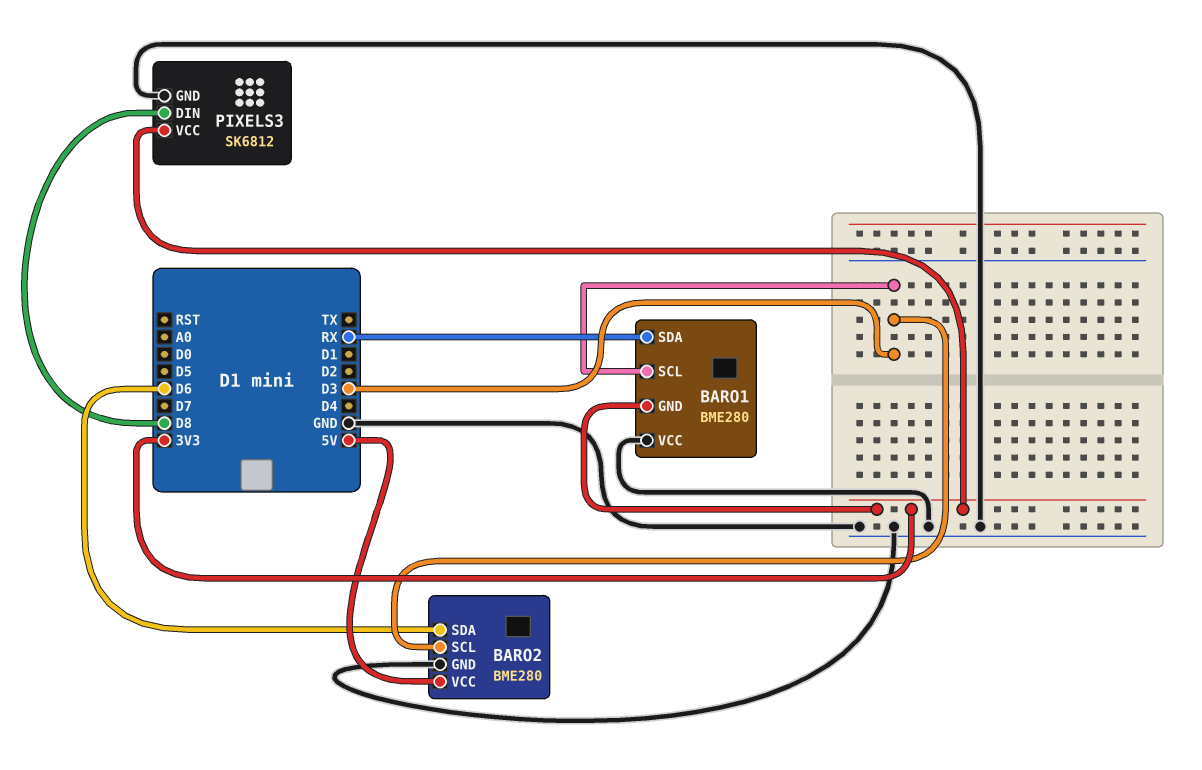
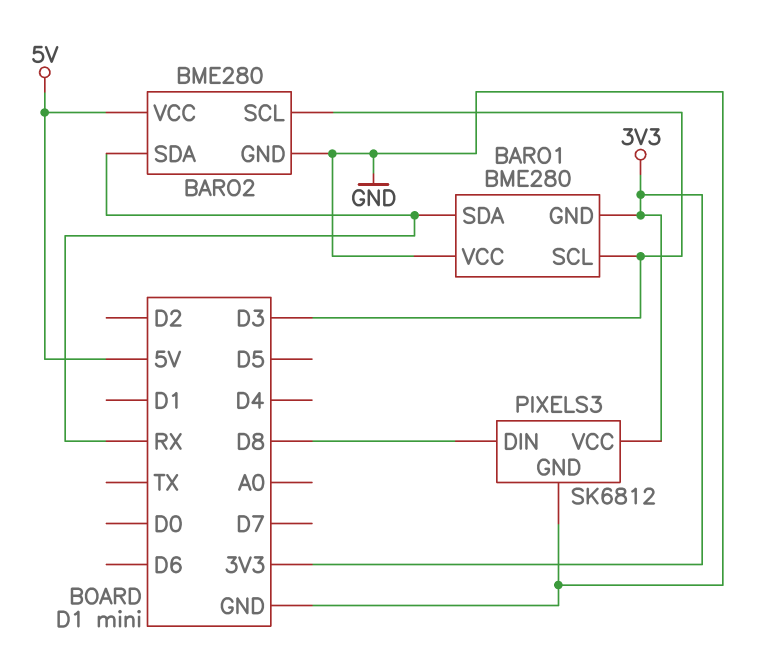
BARO2 pin SDA: D6 -> RX

